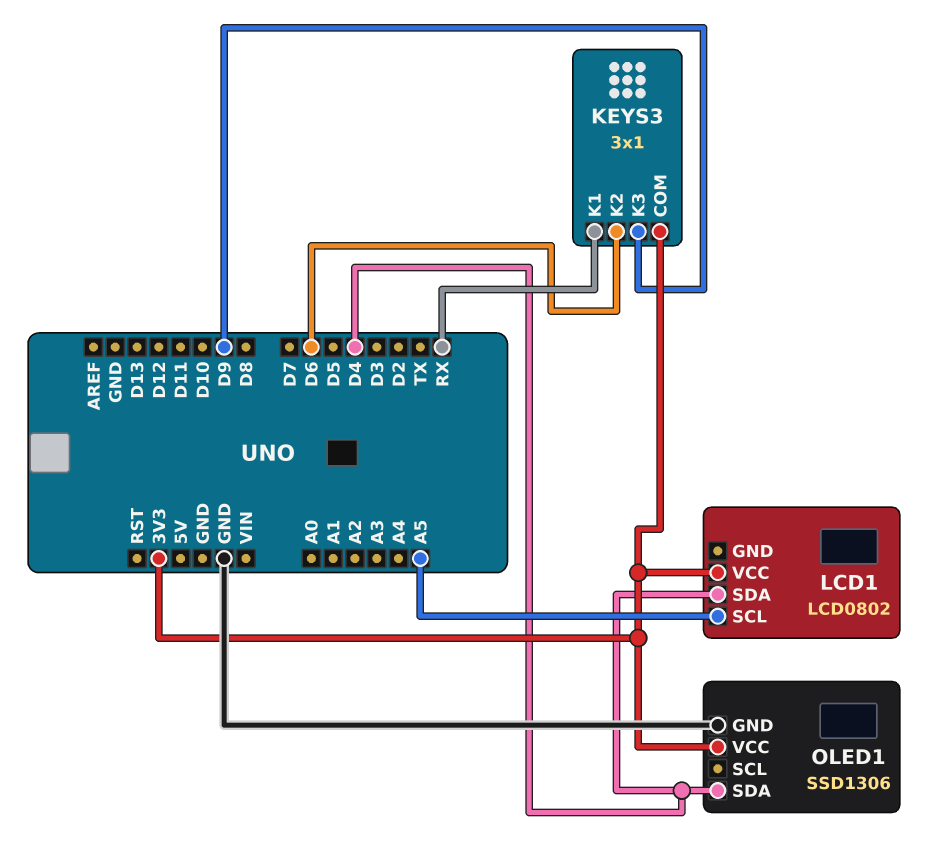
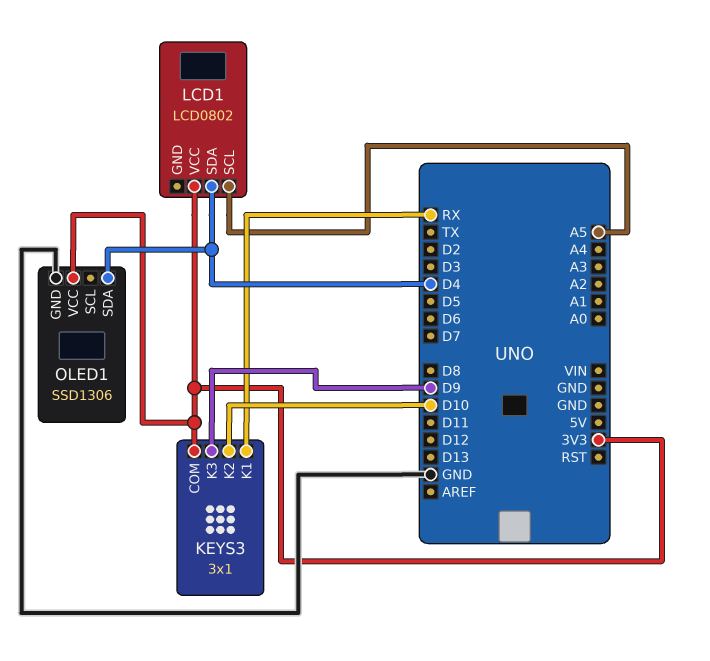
KEYS3 pin K2: D6 -> D10

